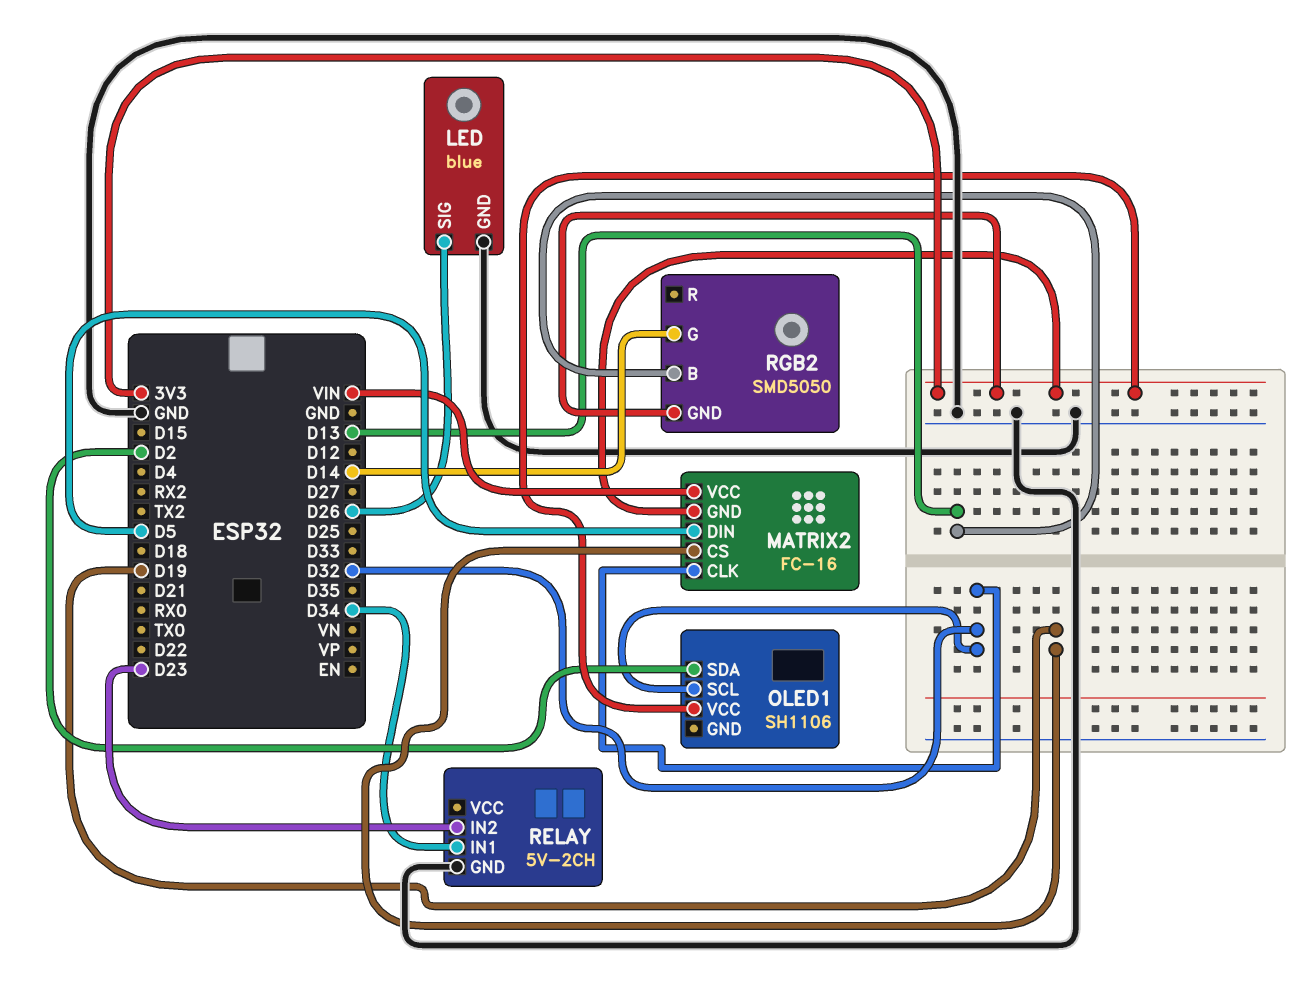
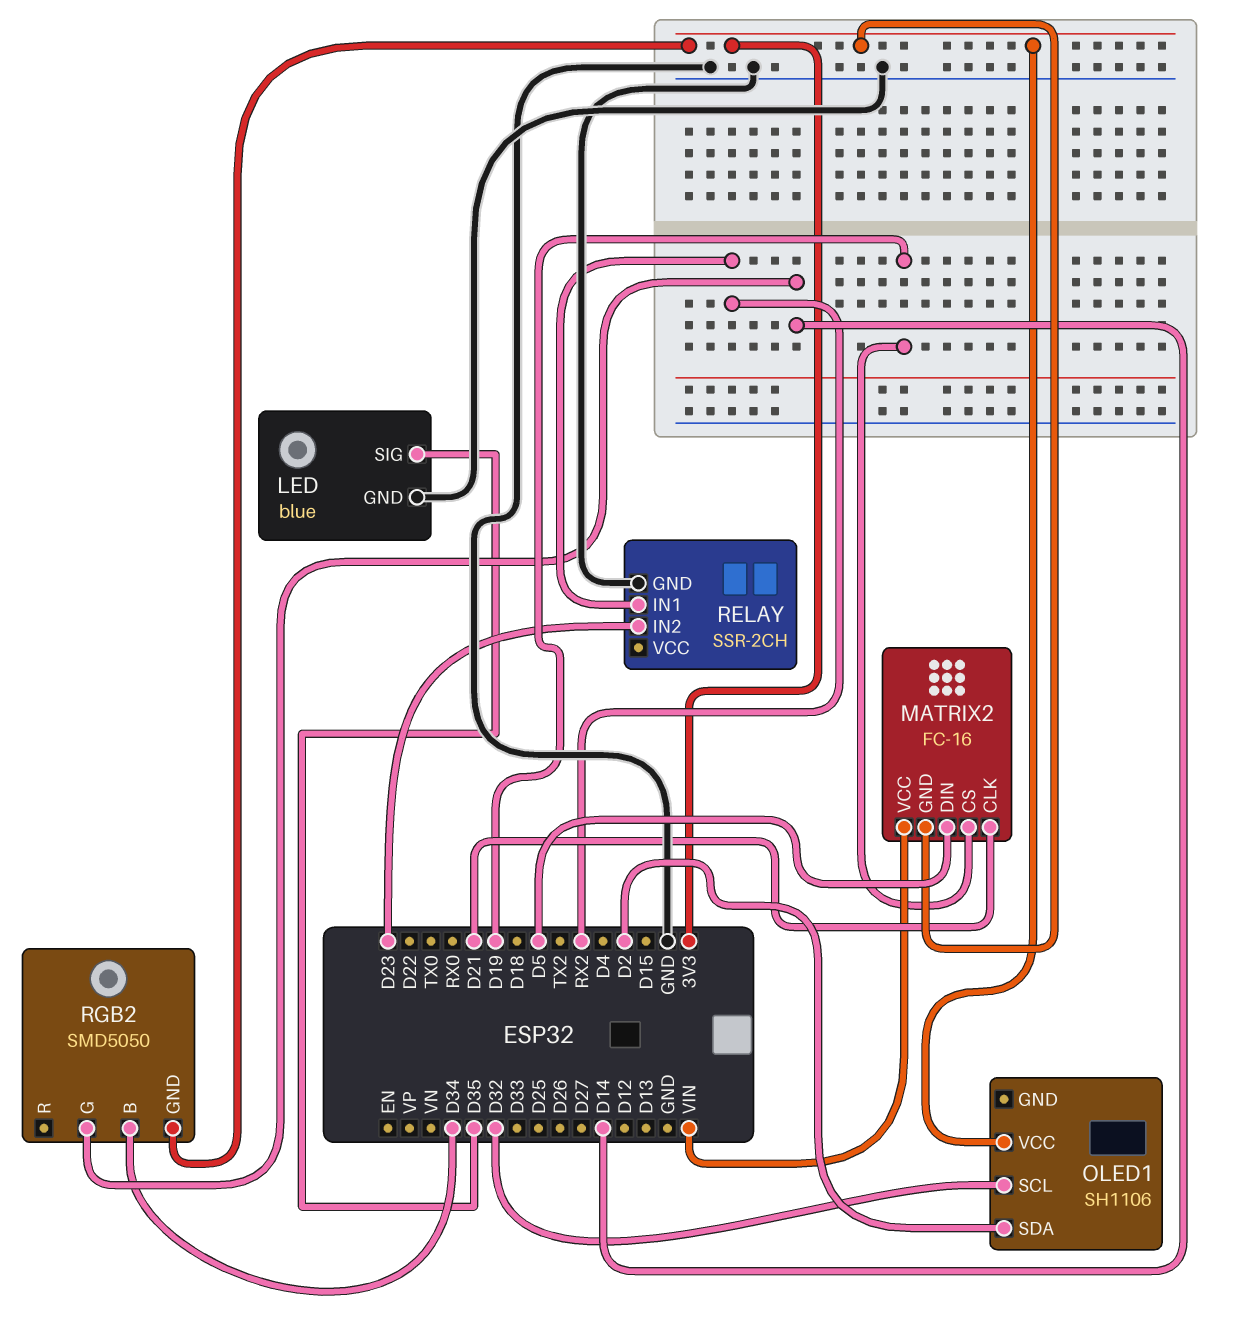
LED pin SIG: D26 -> D35
MATRIX2 pin CLK: D32 -> D21
RELAY: 5V-2CH -> SSR-2CH
RELAY pin IN1: D34 -> RX2
RGB2 pin B: D13 -> D34

